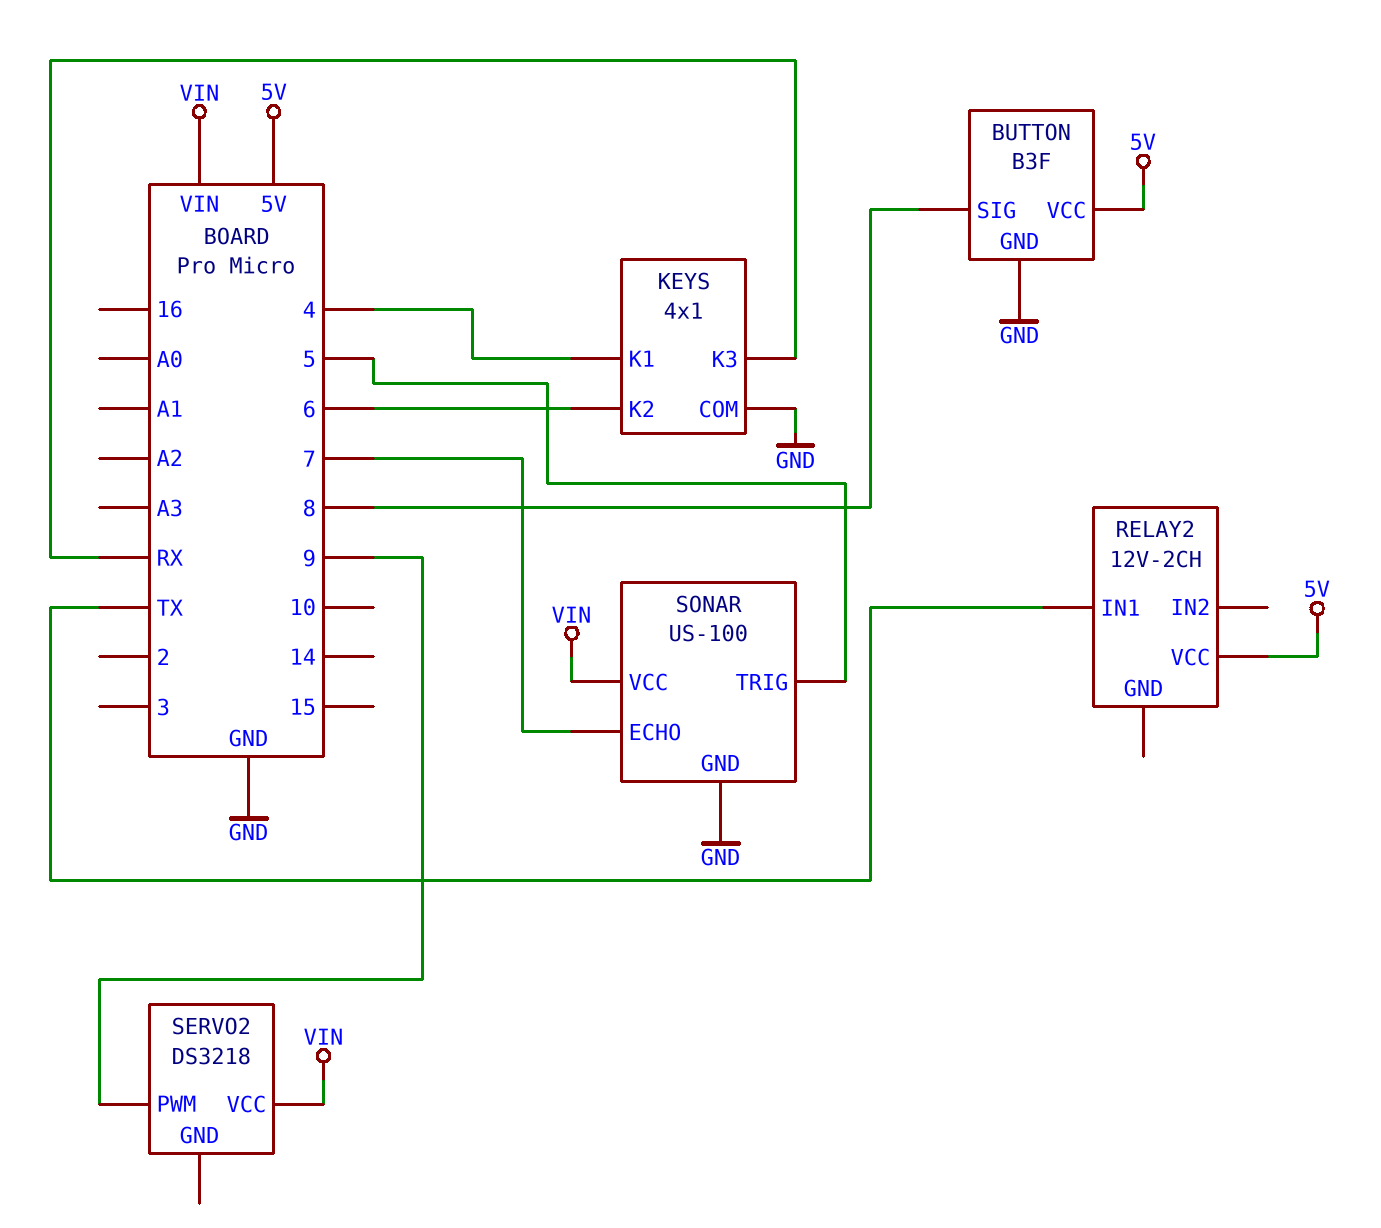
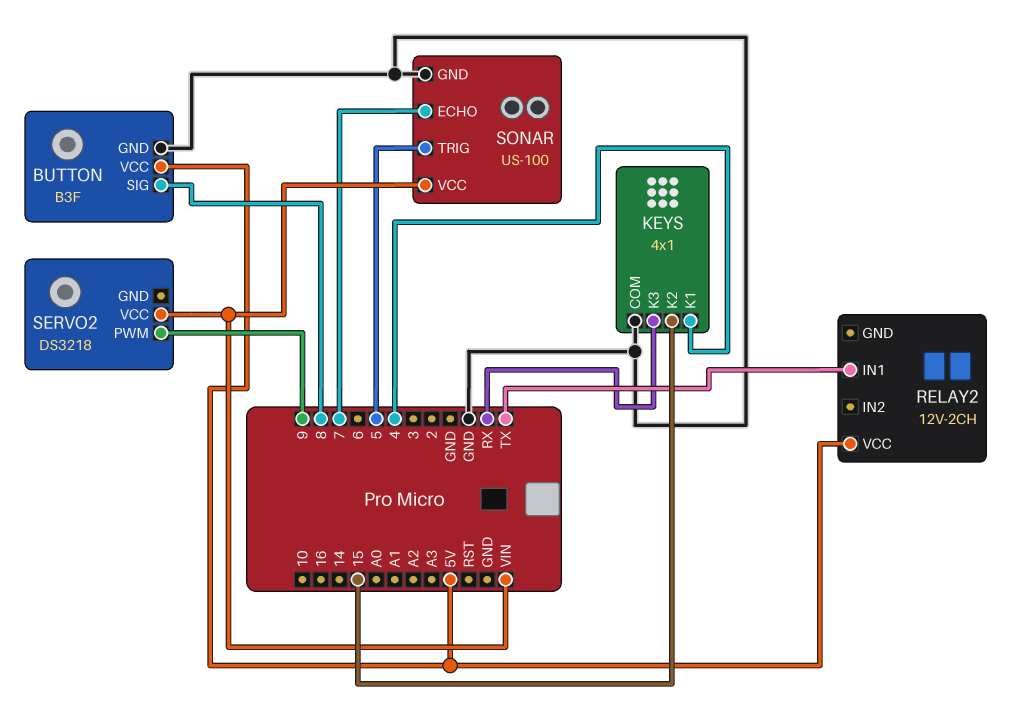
KEYS pin K2: 6 -> 15

